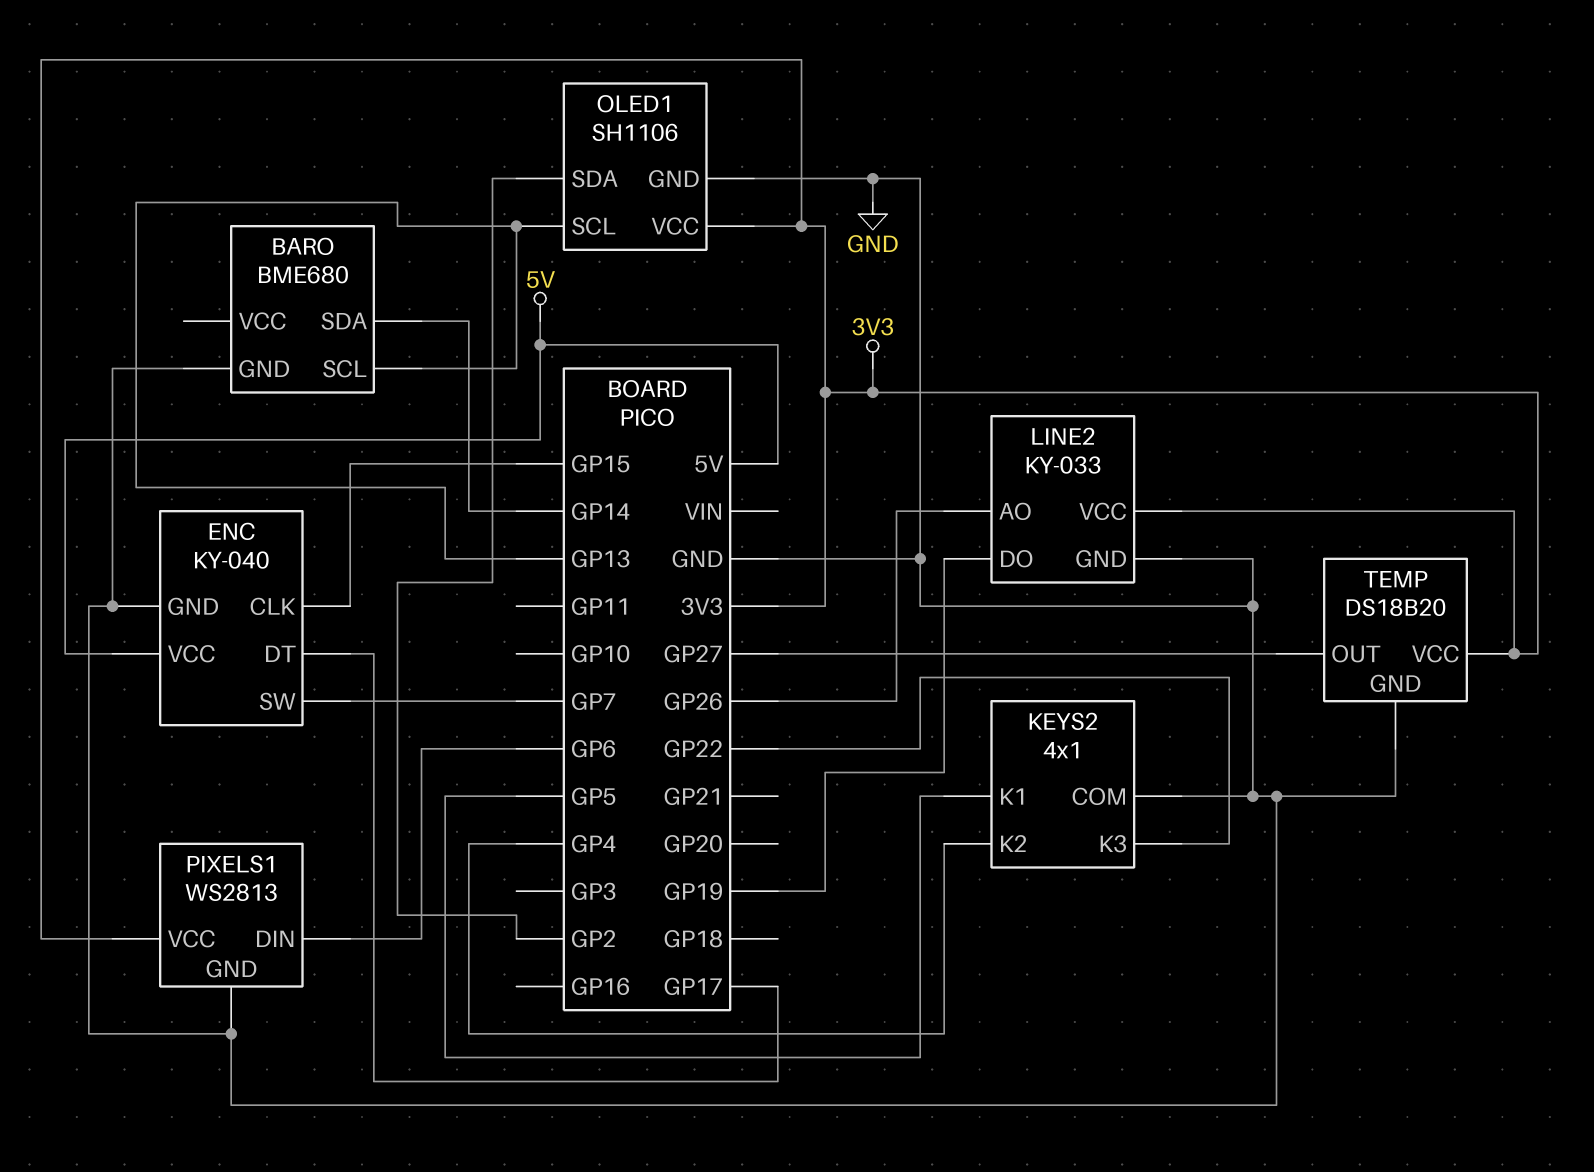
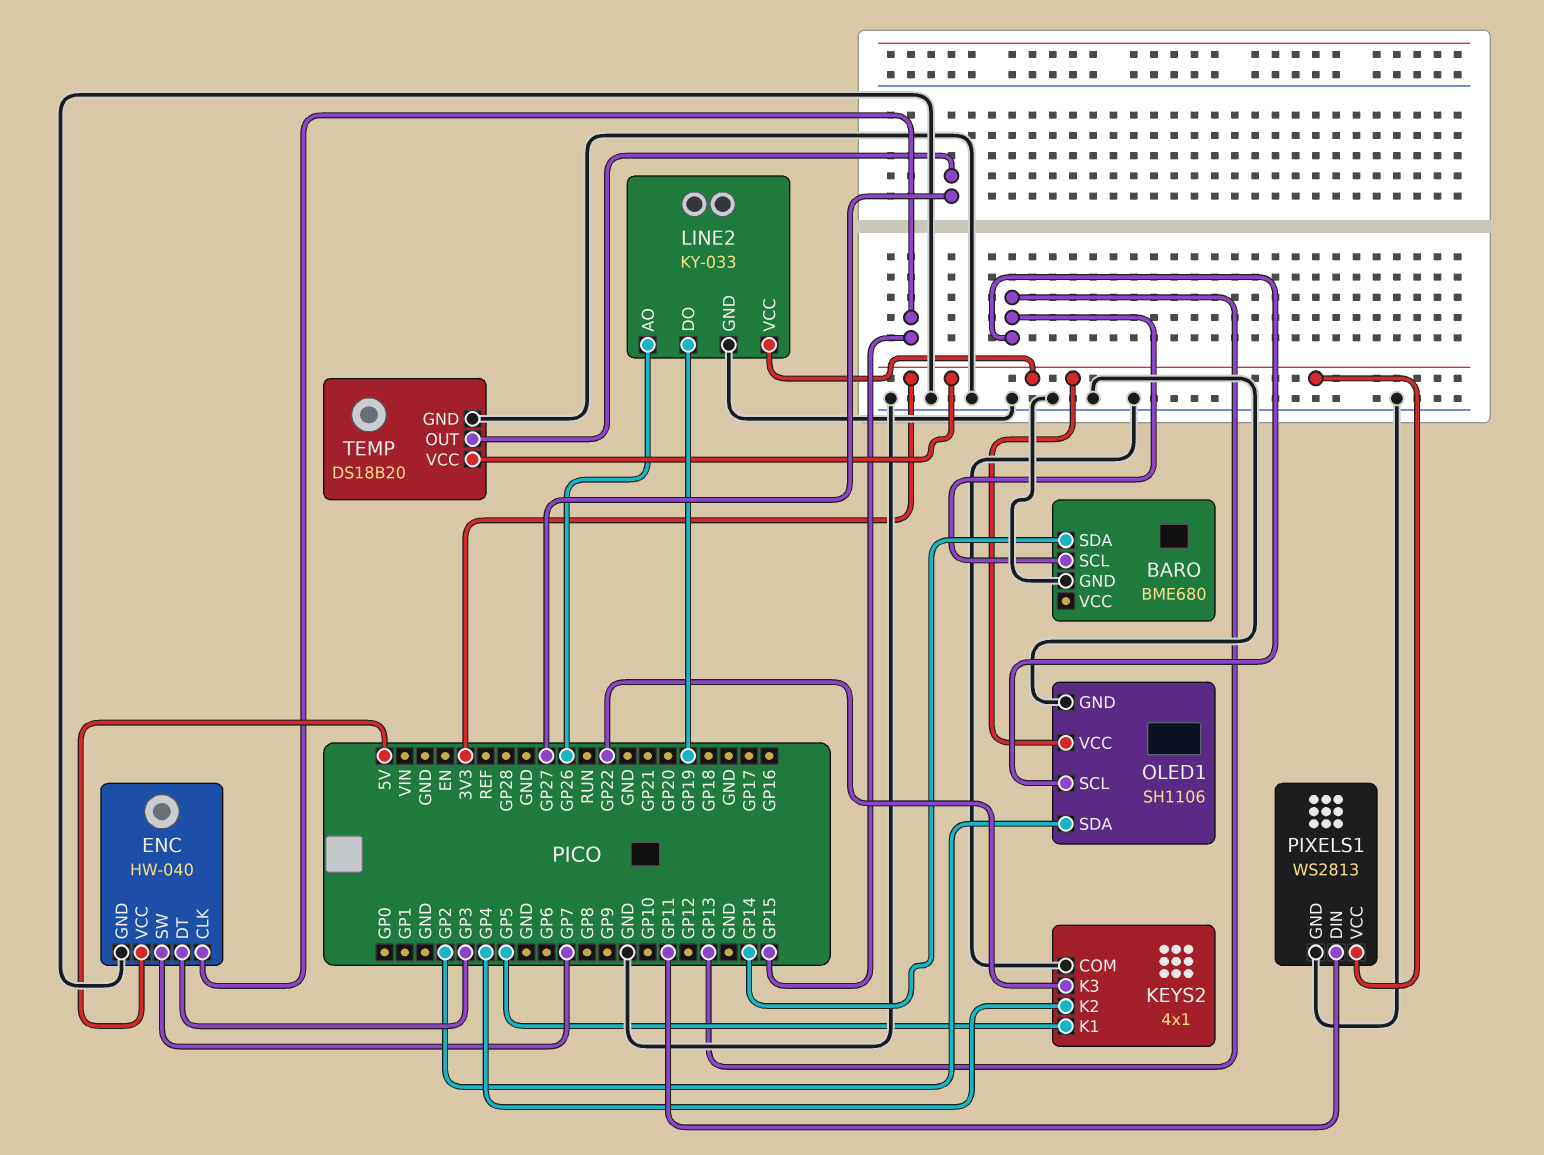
ENC: KY-040 -> HW-040
ENC pin DT: GP17 -> GP3
PIXELS1 pin DIN: GP6 -> GP11

